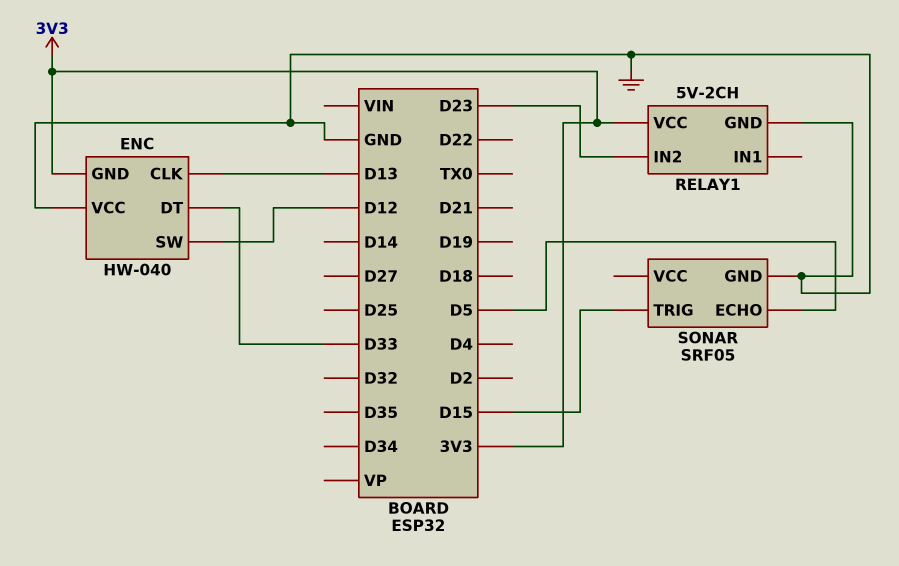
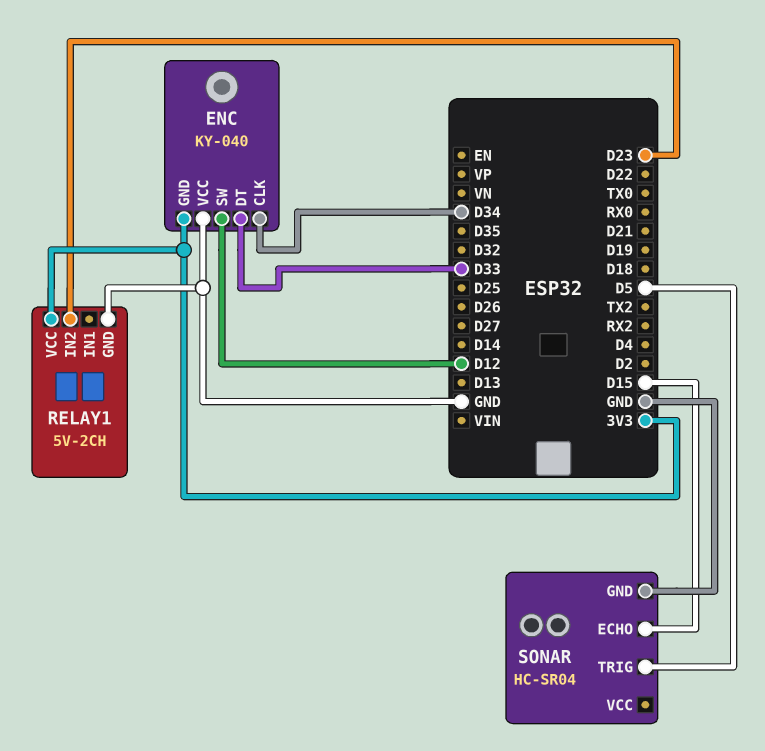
ENC: HW-040 -> KY-040
ENC pin CLK: D13 -> D34
SONAR: SRF05 -> HC-SR04
SONAR pin ECHO: D5 -> D15
SONAR pin TRIG: D15 -> D5

